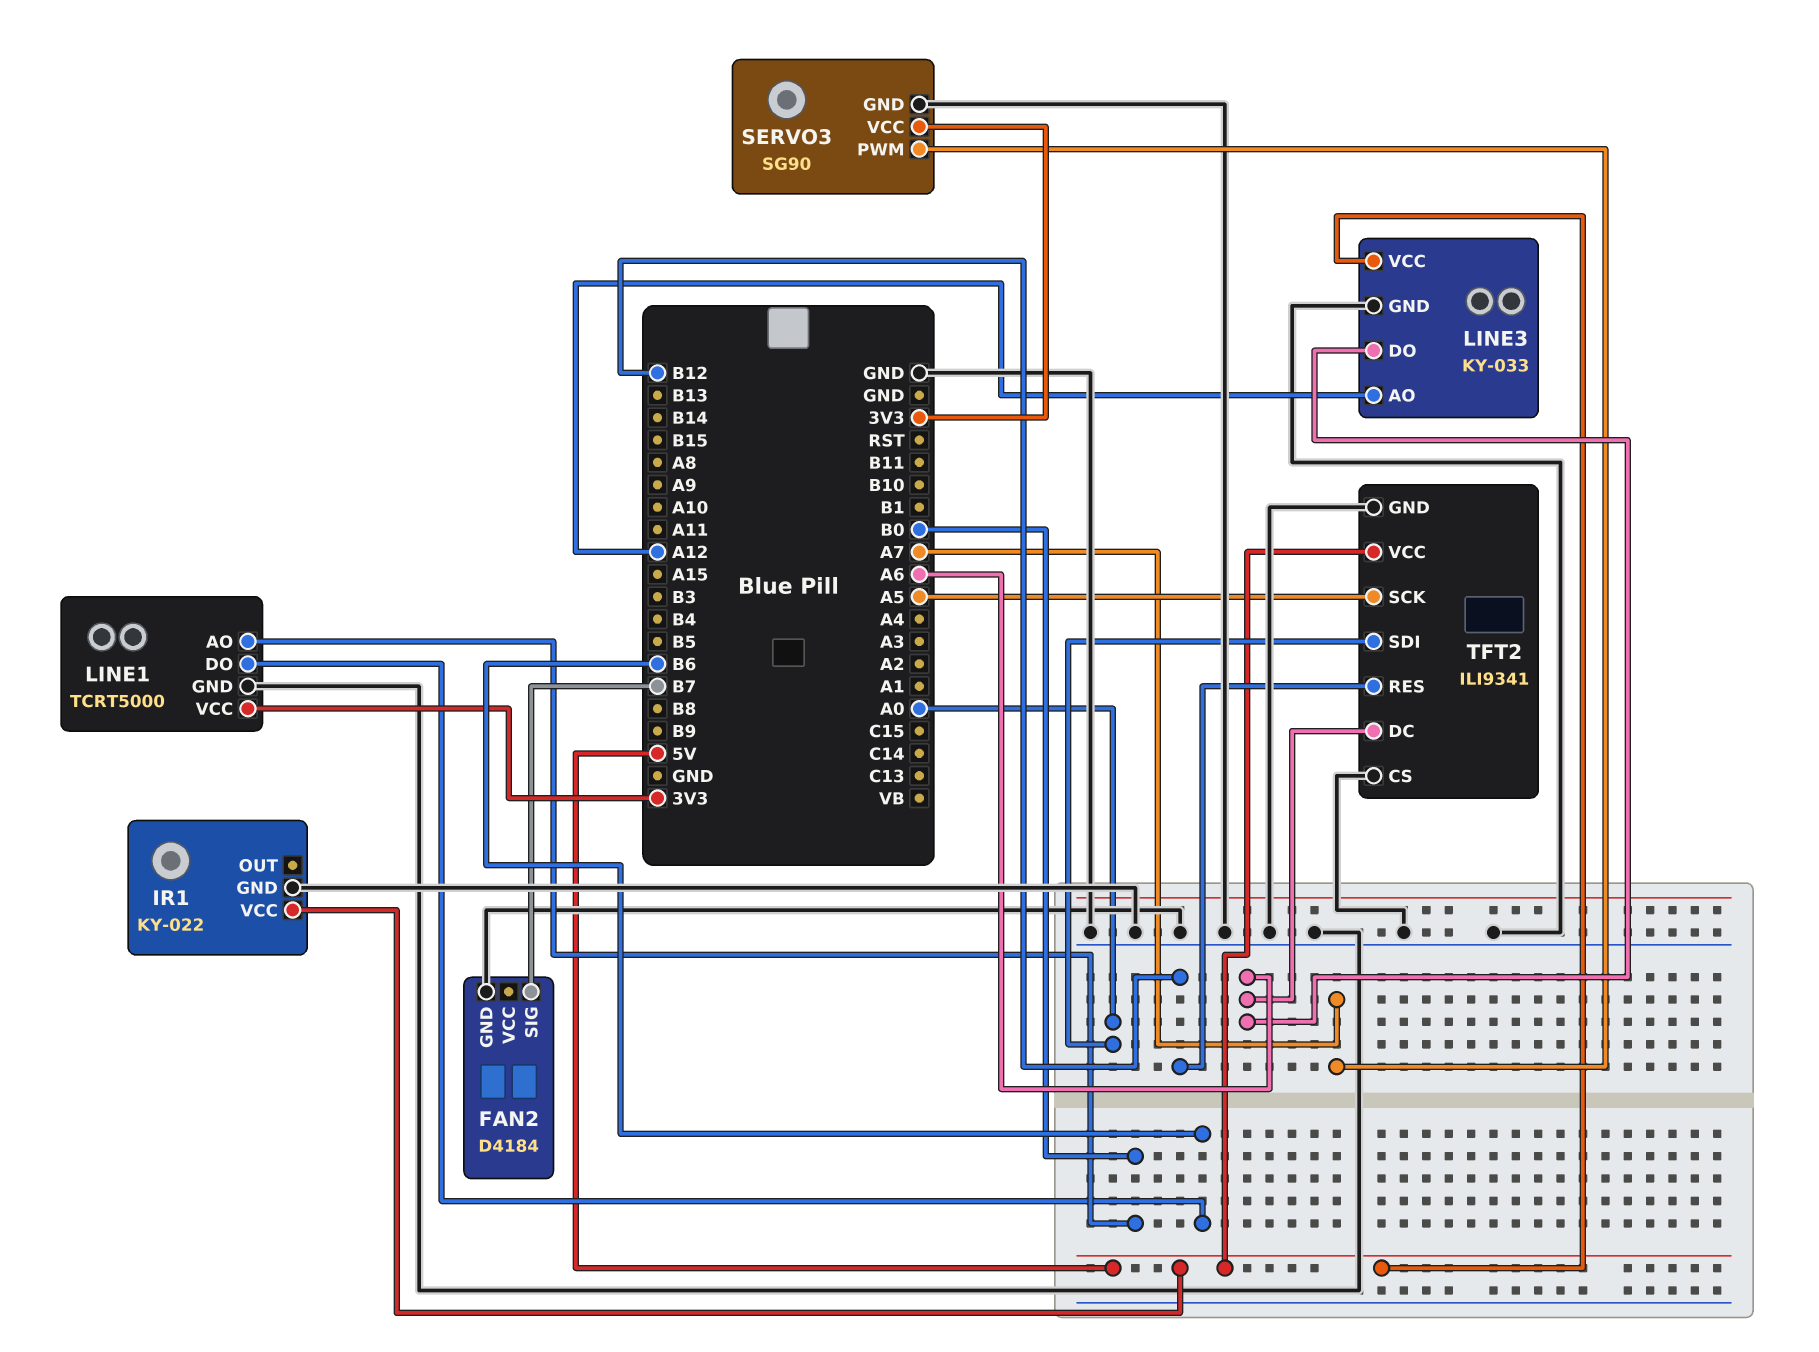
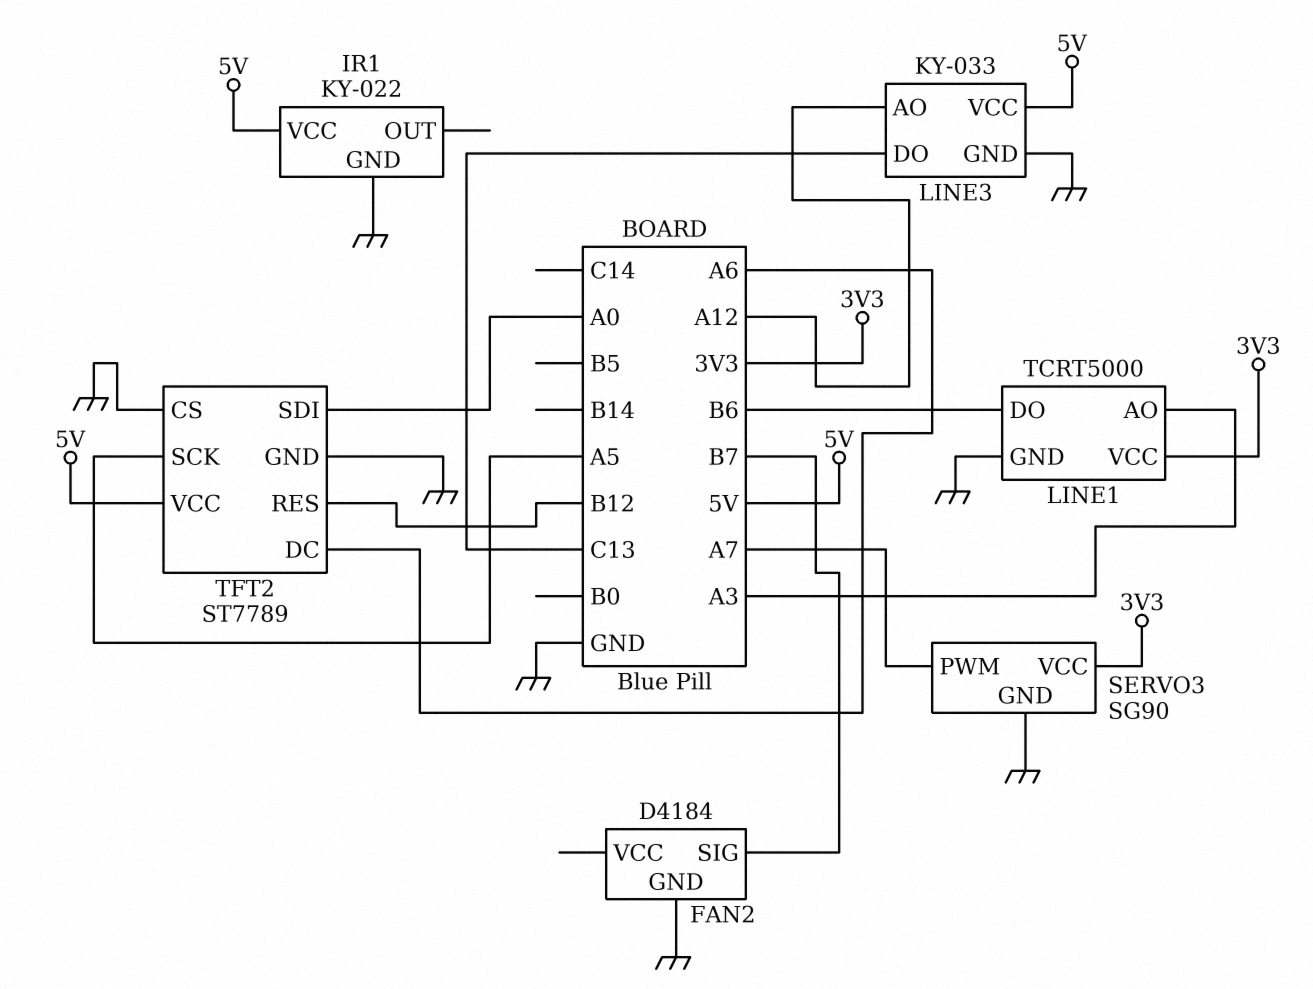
LINE1 pin AO: B0 -> A3
LINE3 pin DO: A6 -> C13
TFT2: ILI9341 -> ST7789

